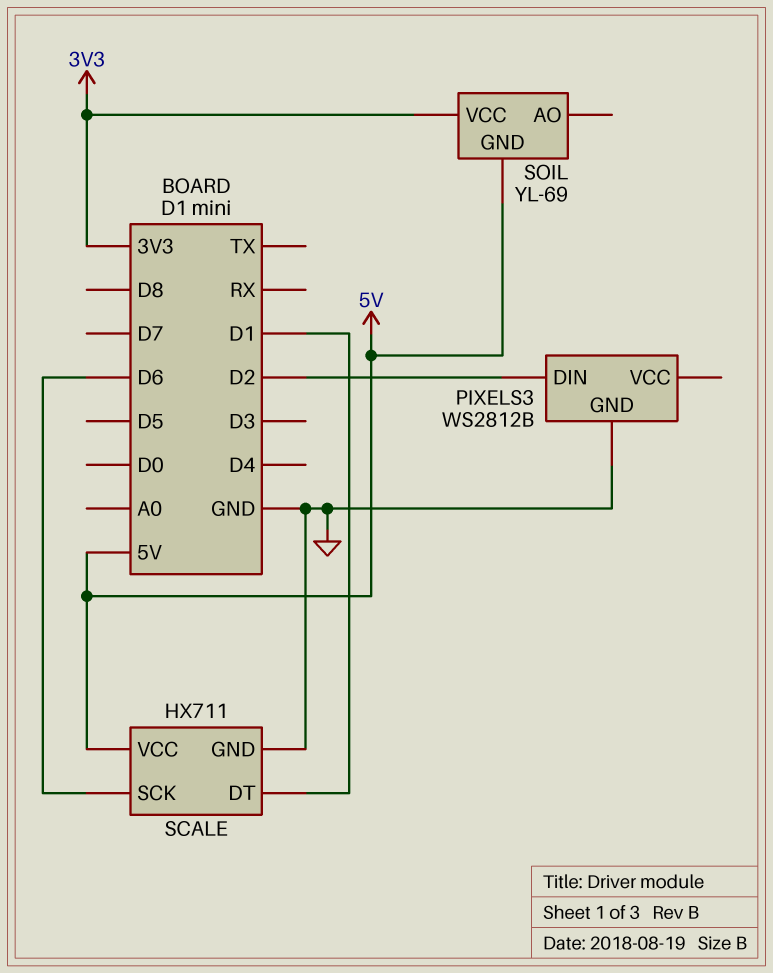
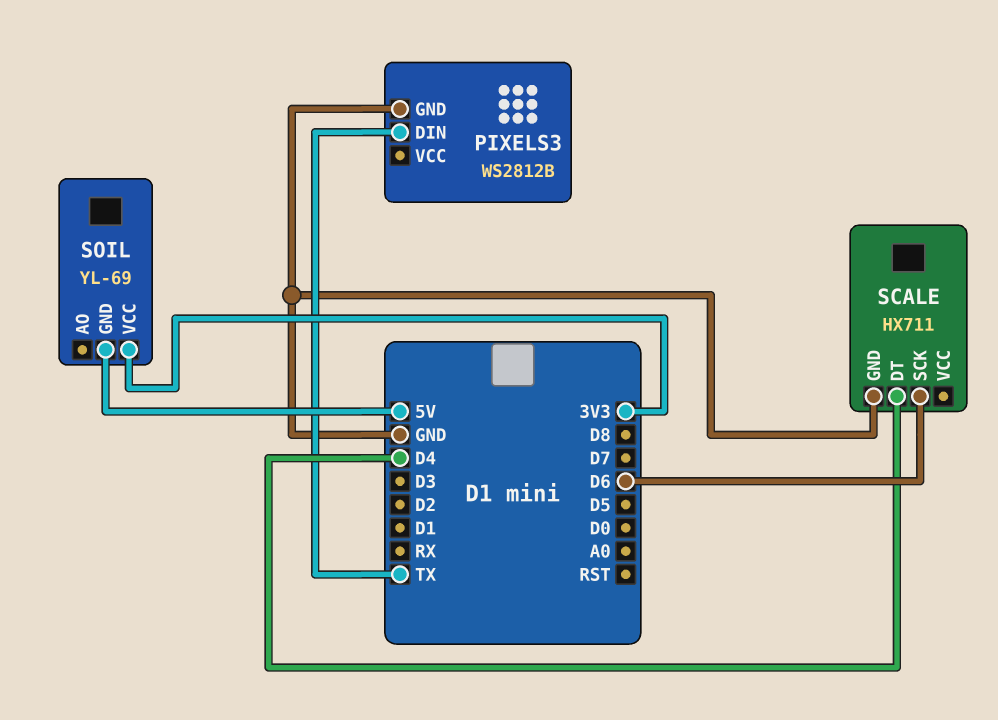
PIXELS3 pin DIN: D2 -> TX
SCALE pin DT: D1 -> D4
SCALE pin VCC: 5V -> none

